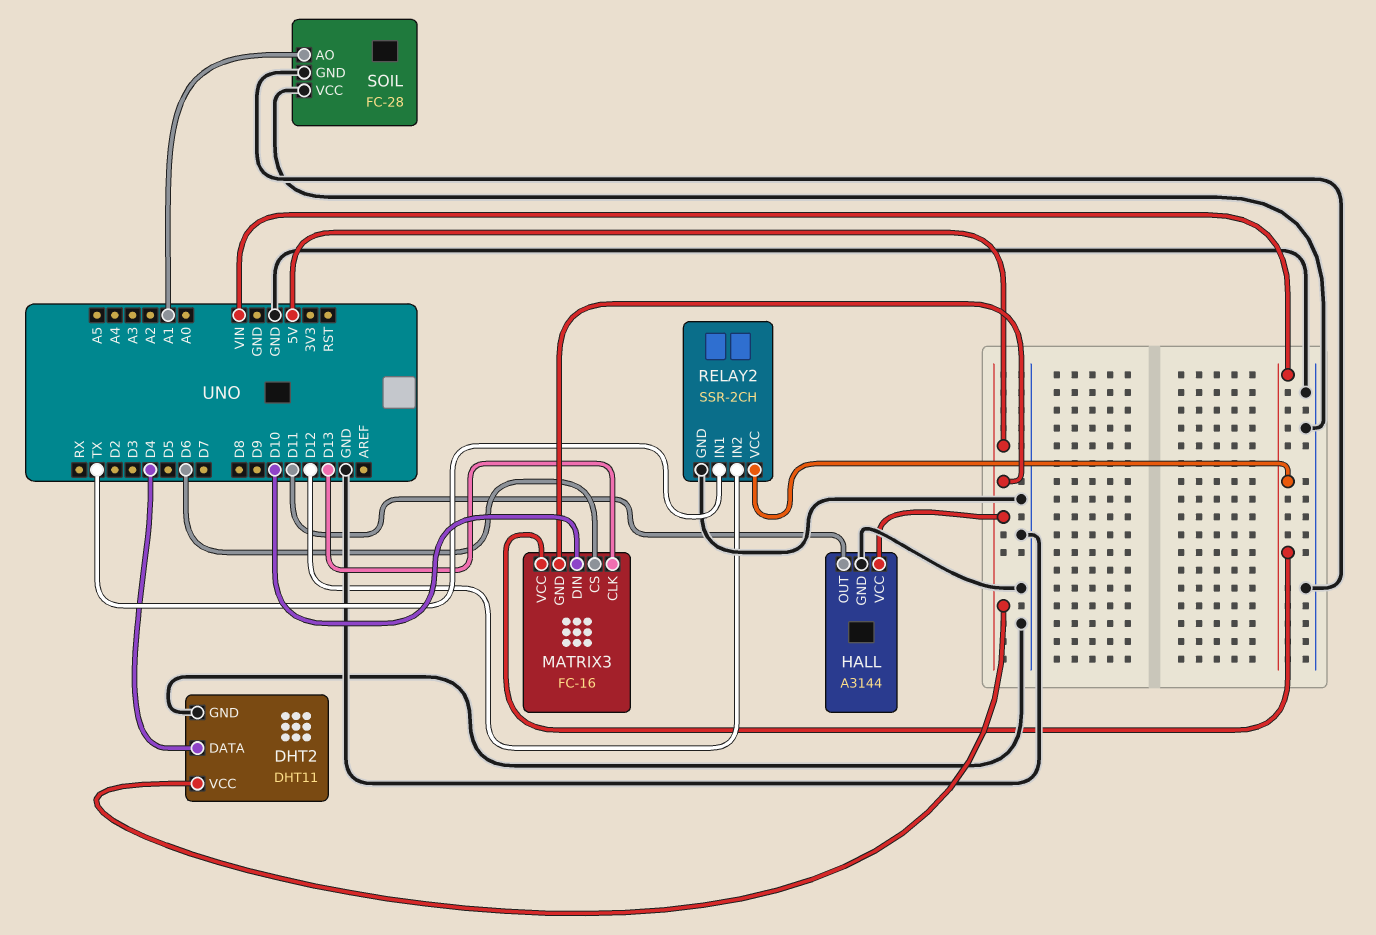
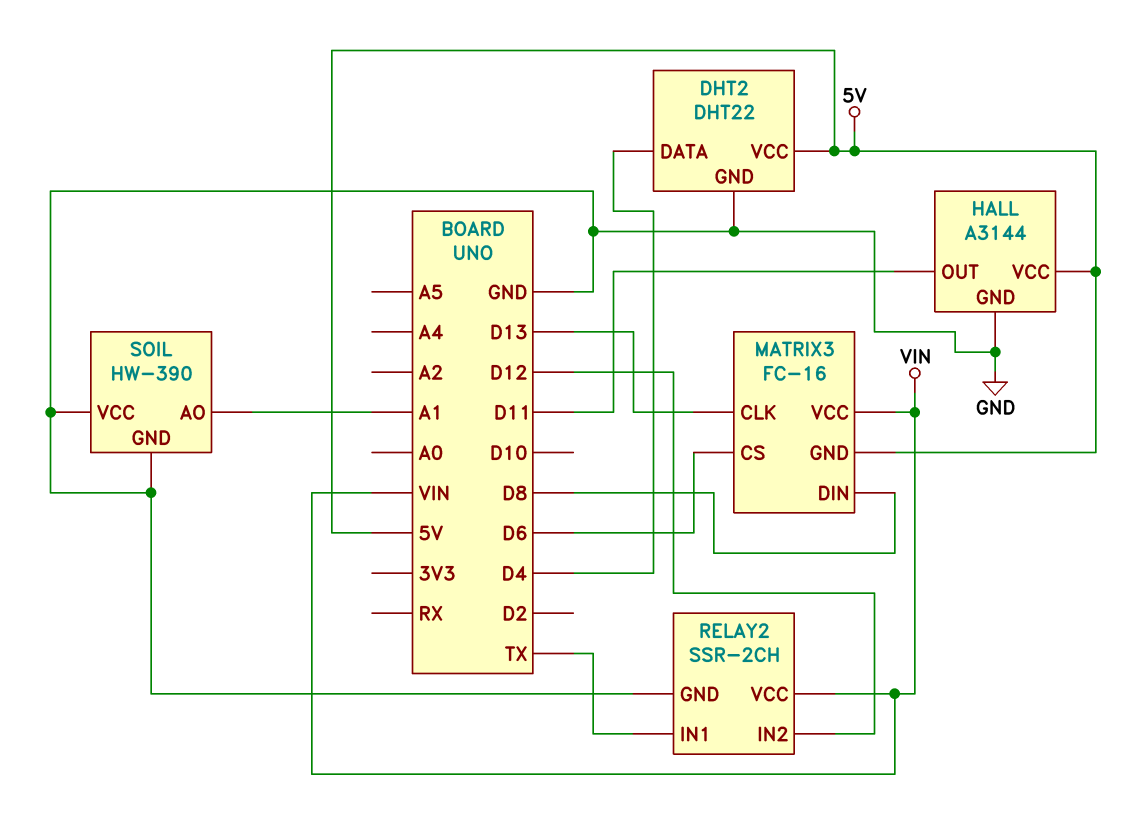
DHT2: DHT11 -> DHT22
MATRIX3 pin DIN: D10 -> D8
SOIL: FC-28 -> HW-390

